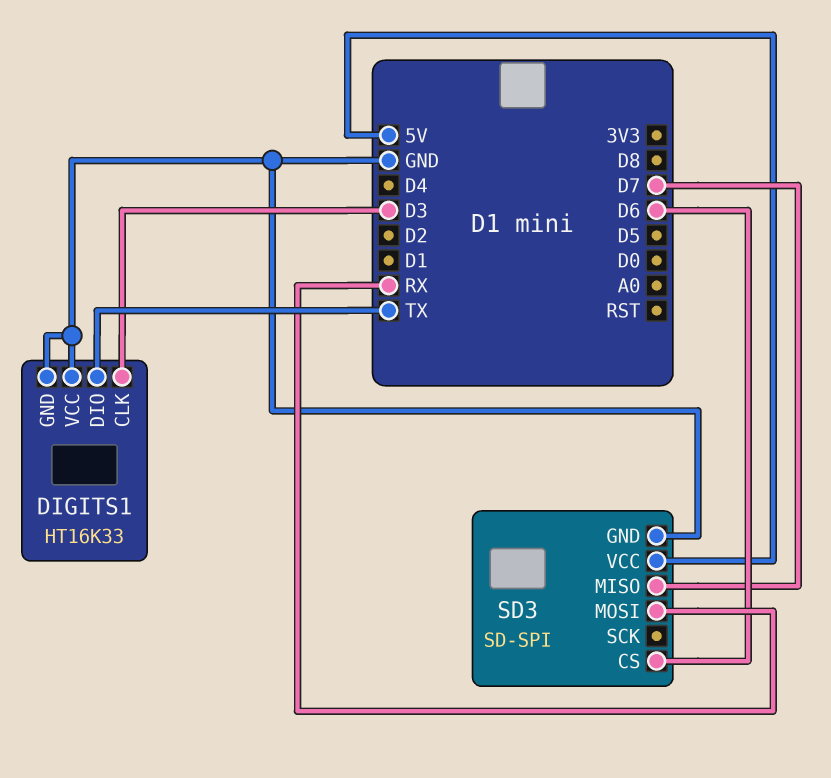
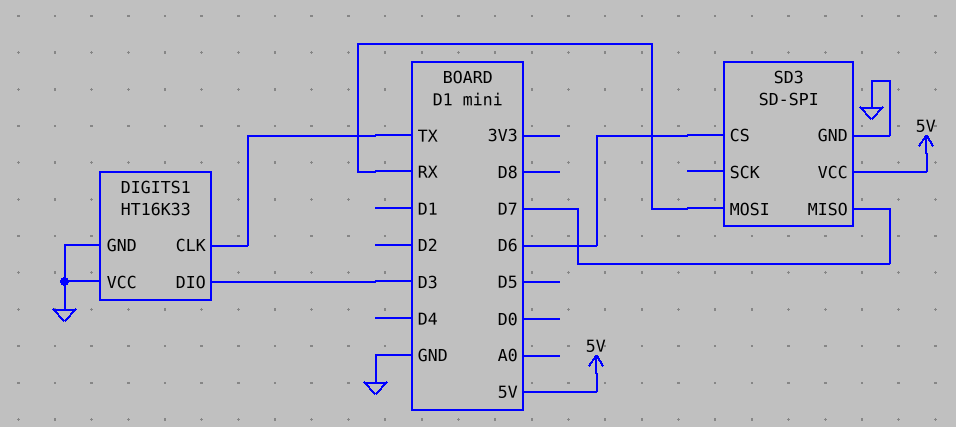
DIGITS1 pin CLK: D3 -> TX
DIGITS1 pin DIO: TX -> D3

